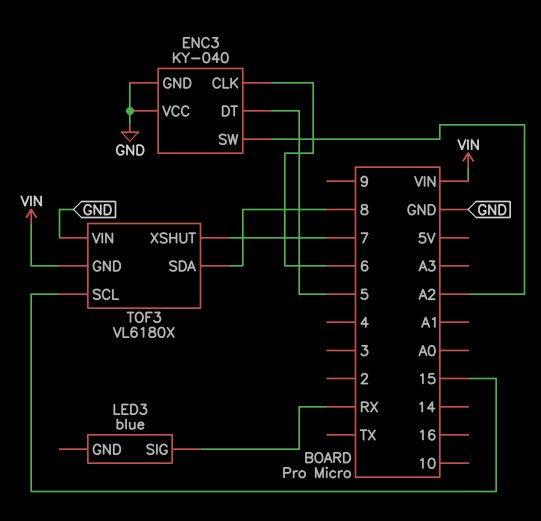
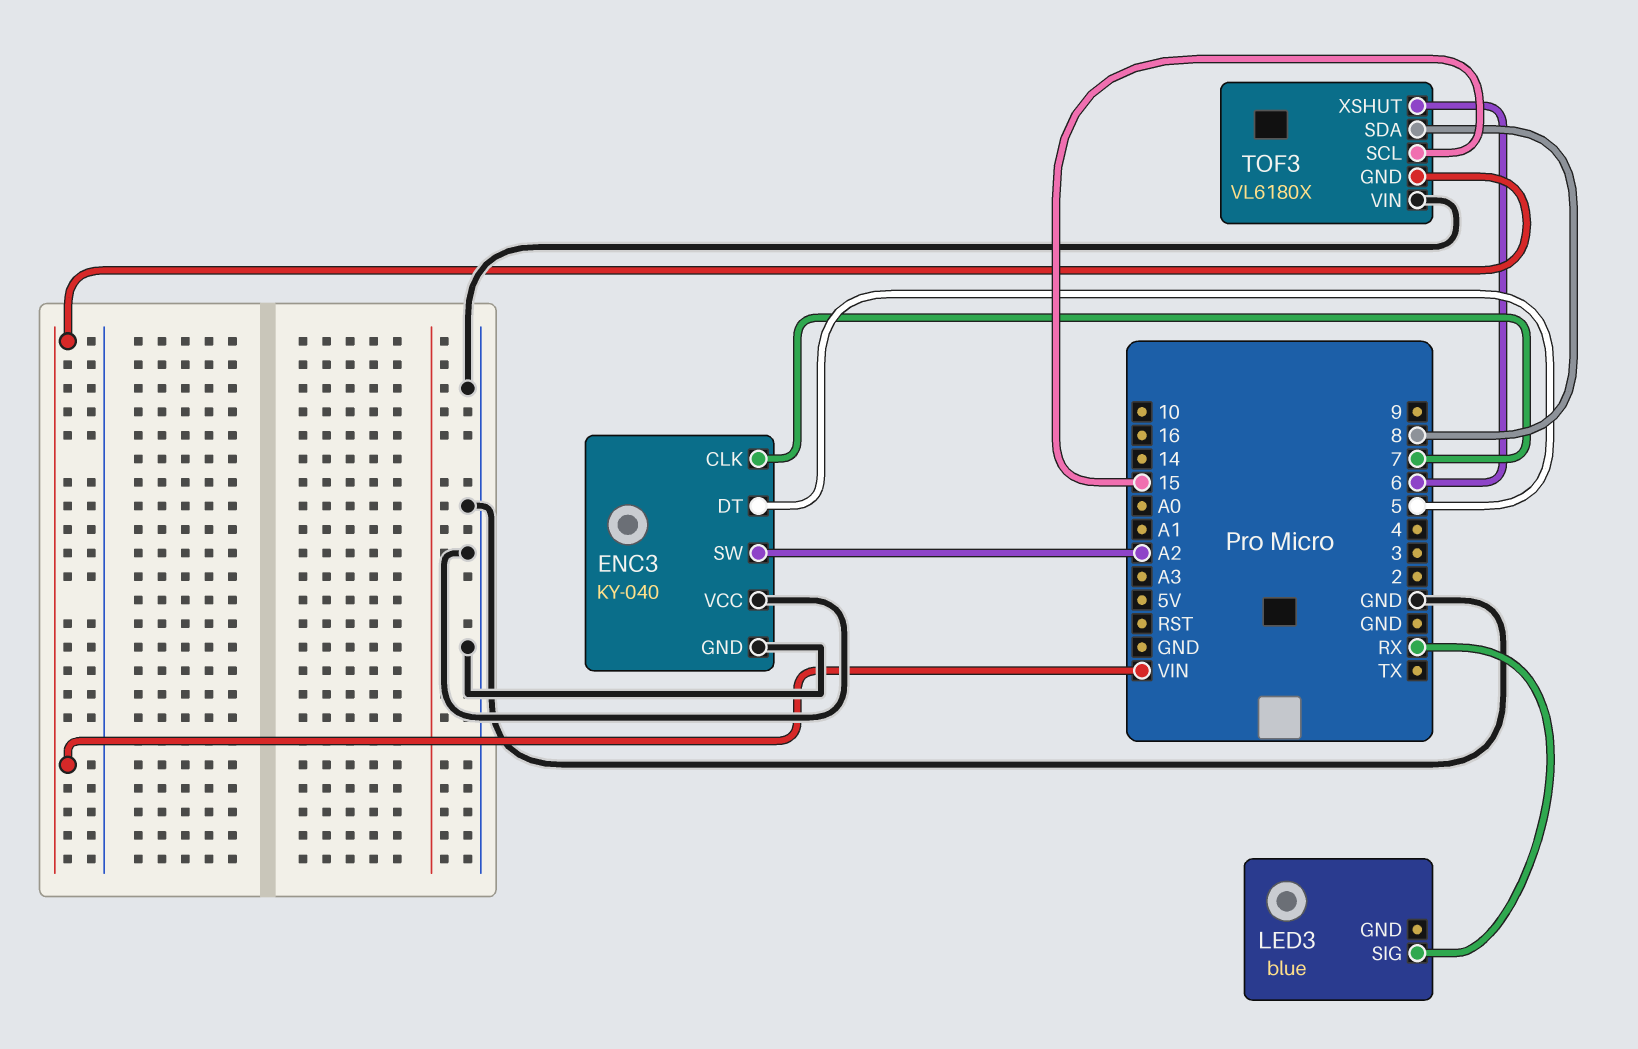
ENC3 pin CLK: 6 -> 7
TOF3 pin XSHUT: 7 -> 6

